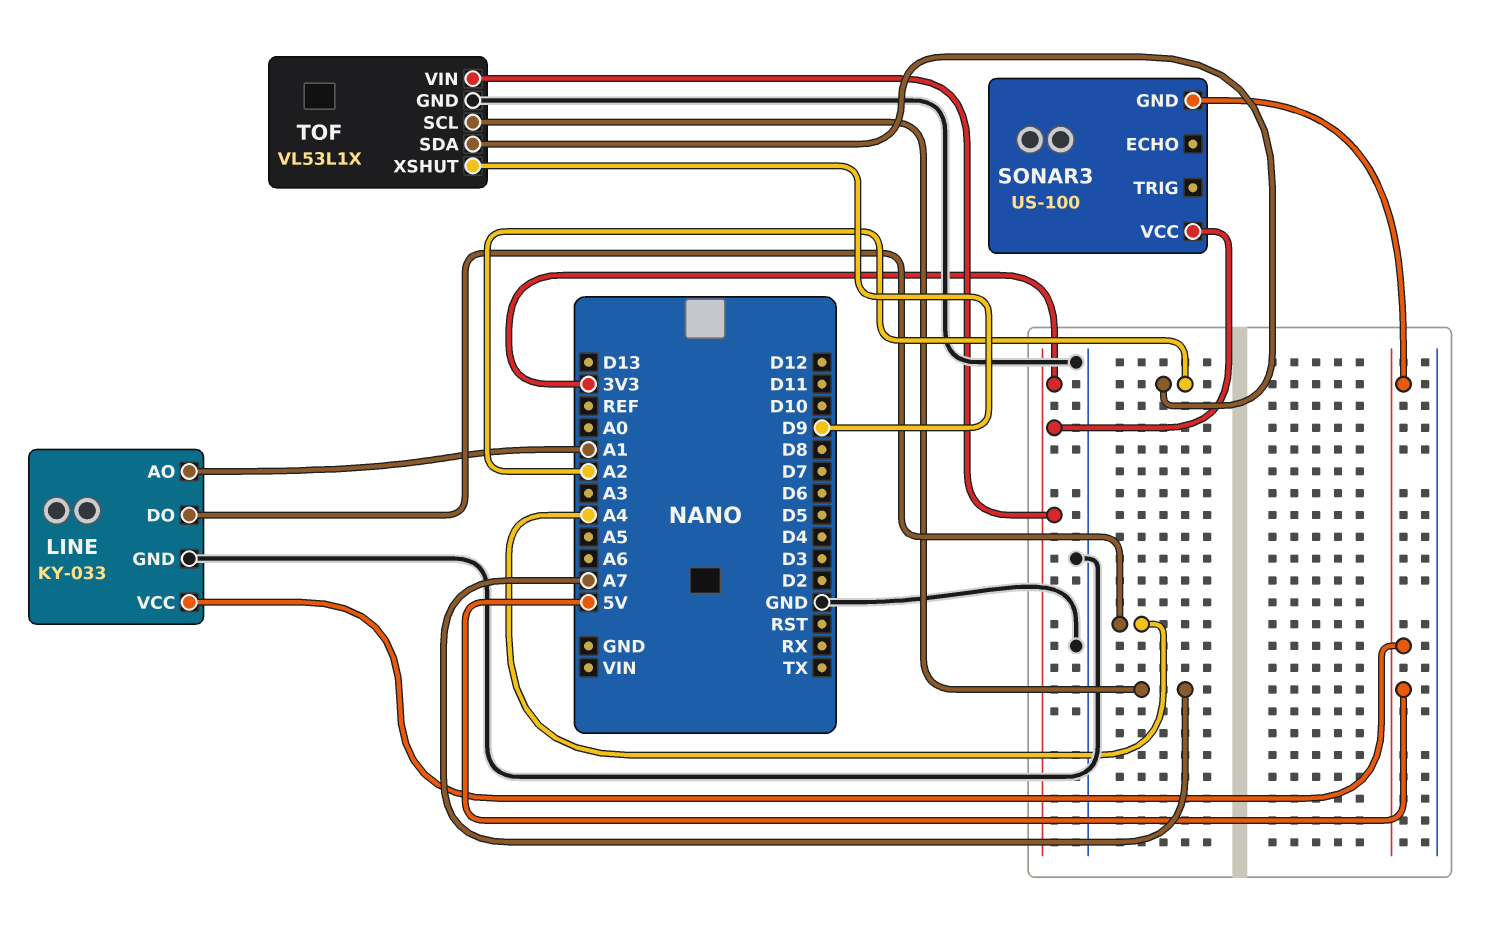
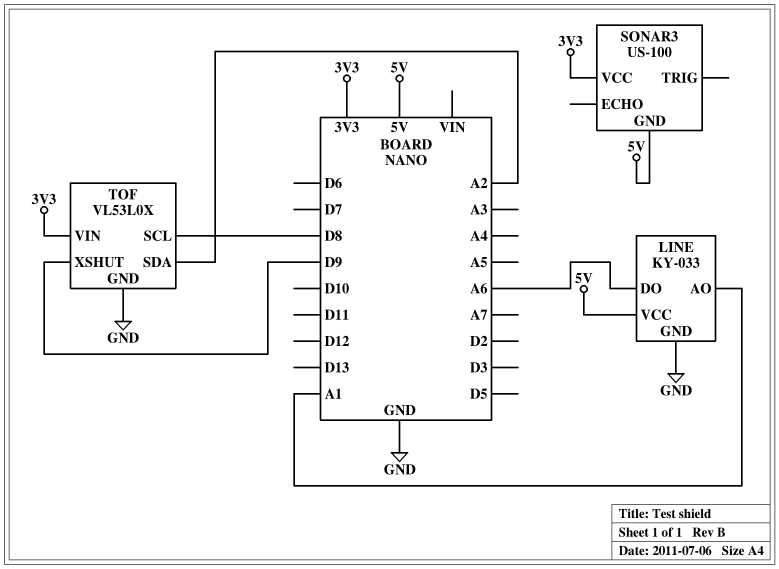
LINE pin DO: A4 -> A6
TOF: VL53L1X -> VL53L0X
TOF pin SCL: A7 -> D8

